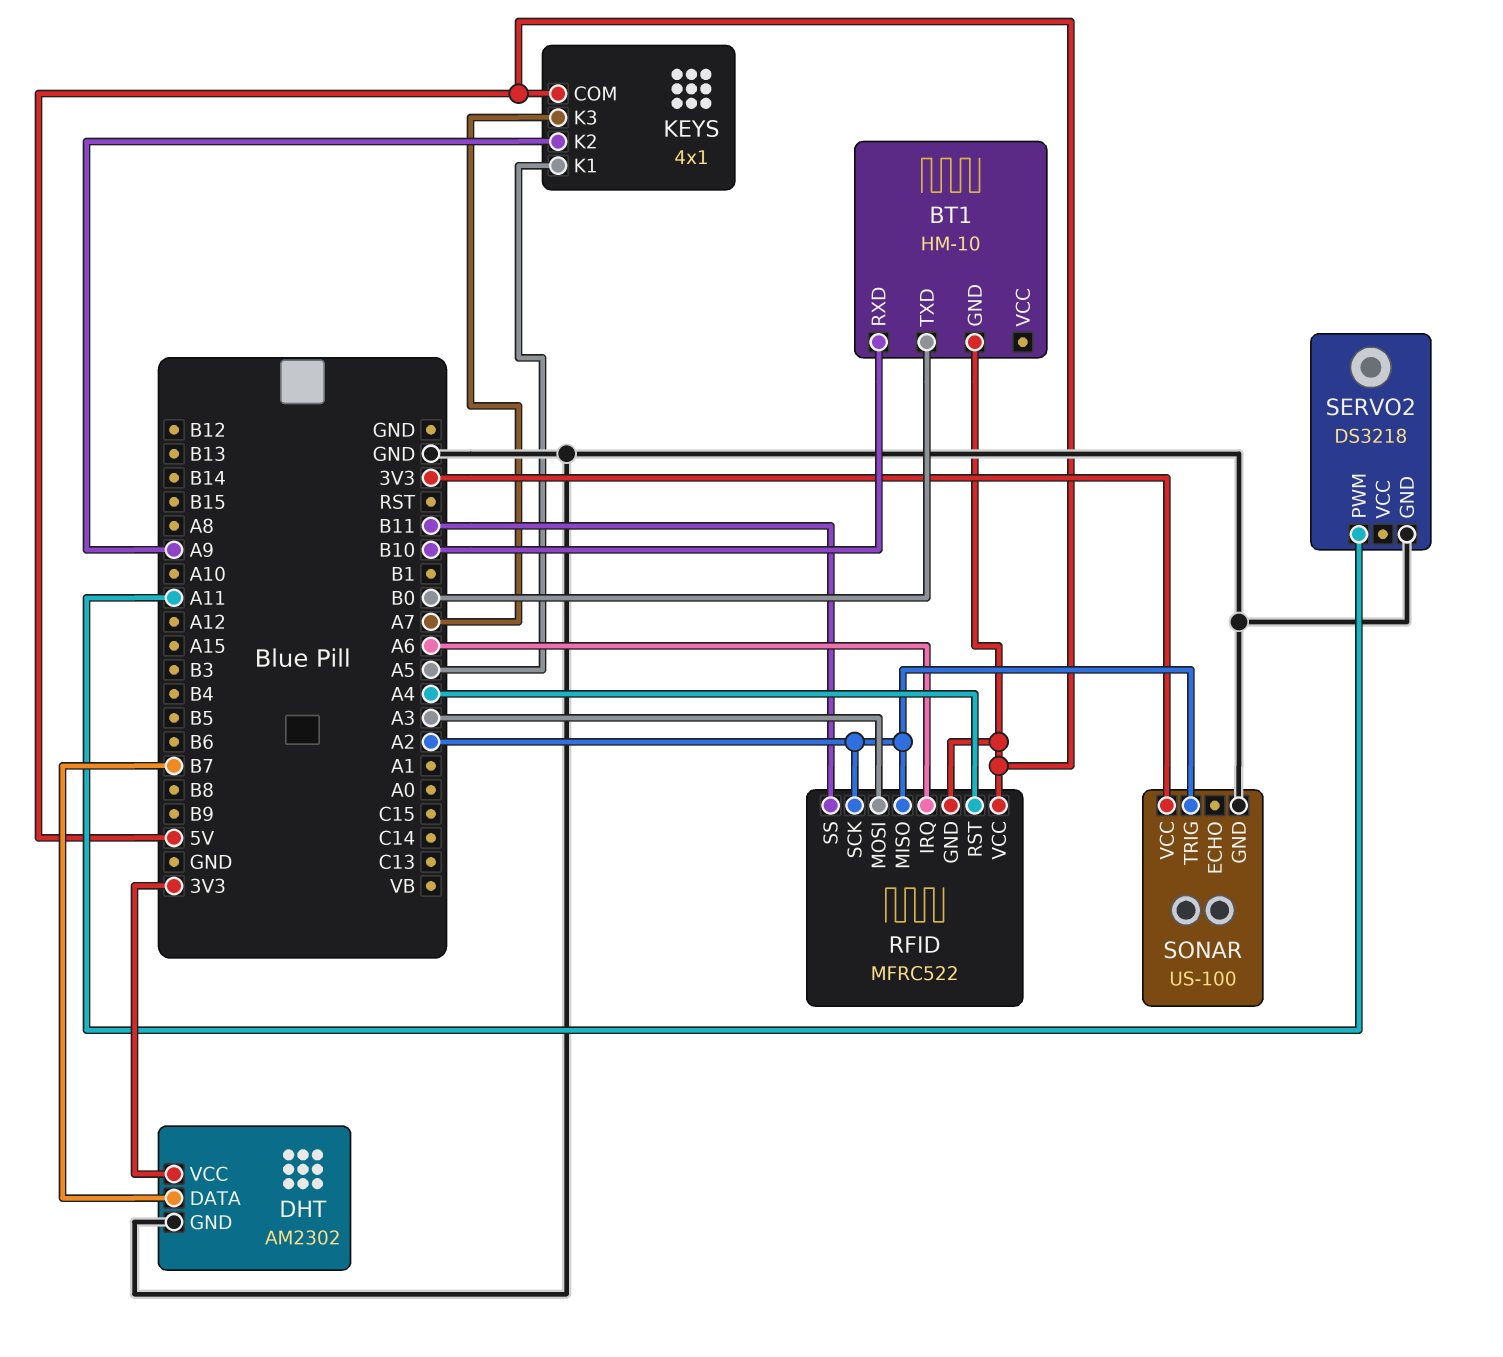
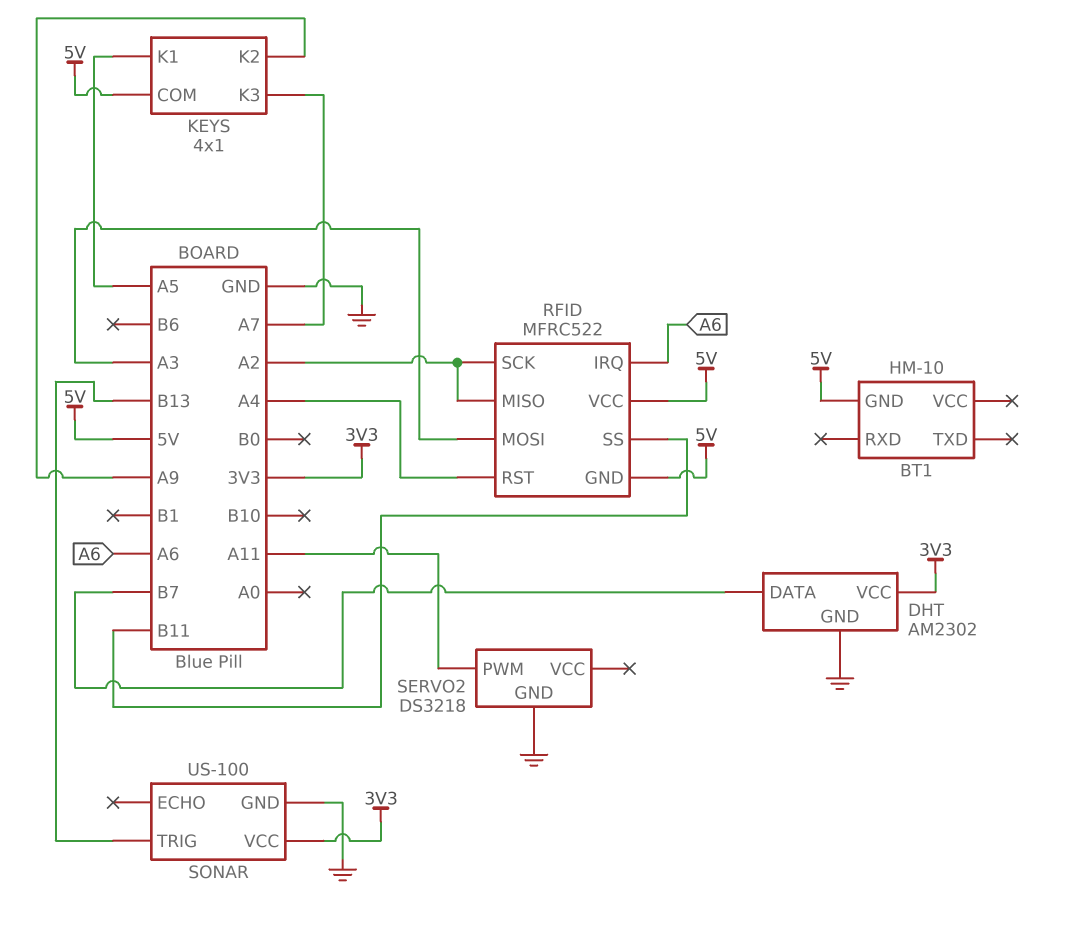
BT1 pin RXD: B10 -> none
BT1 pin TXD: B0 -> none
SONAR pin TRIG: A2 -> B13

